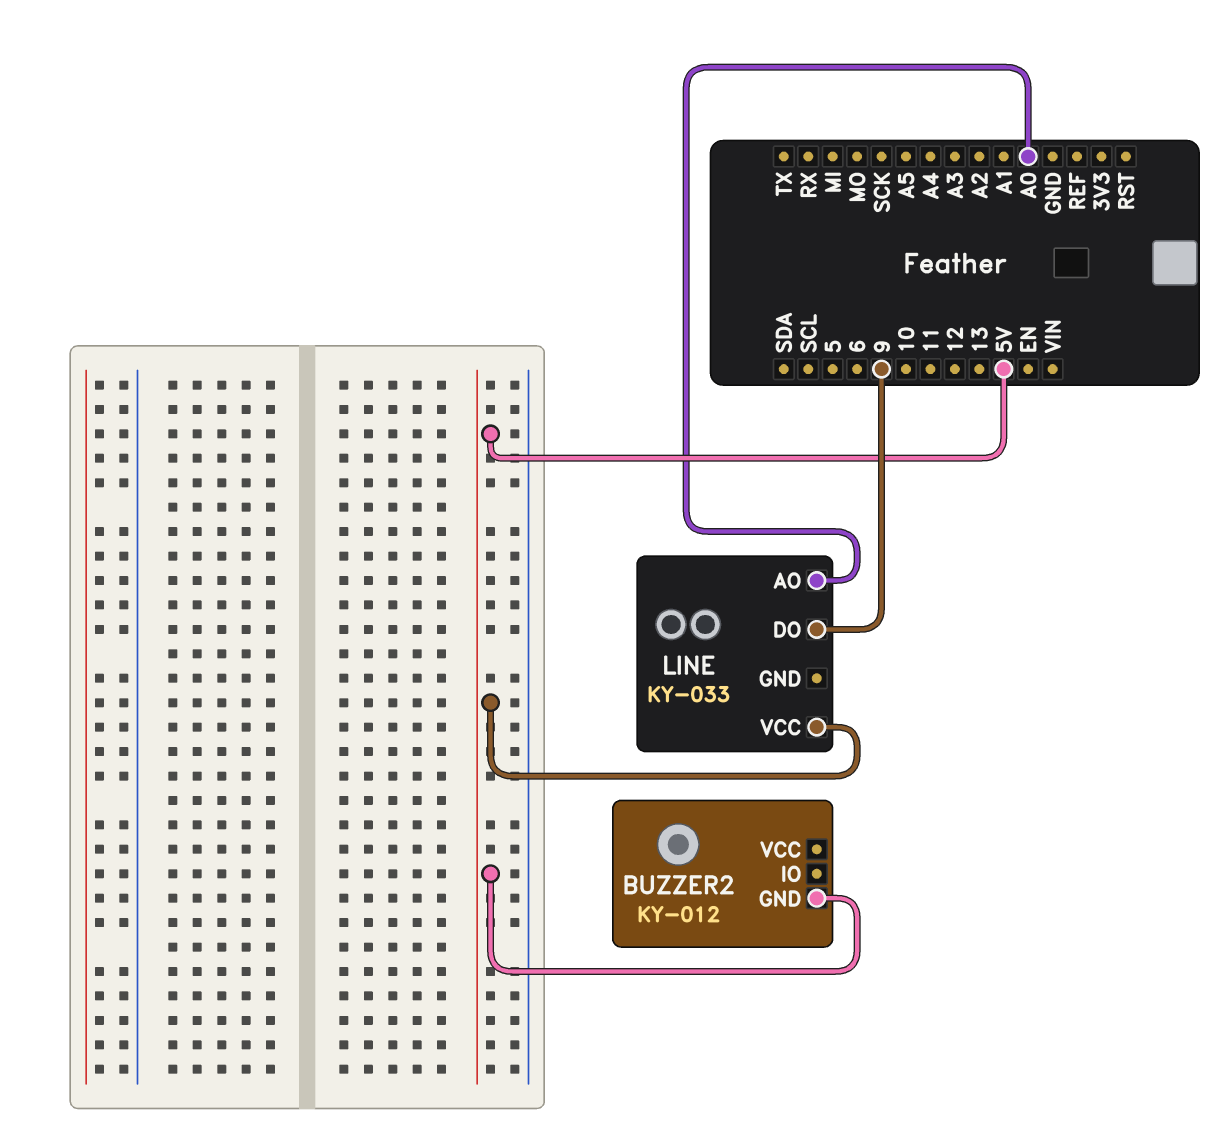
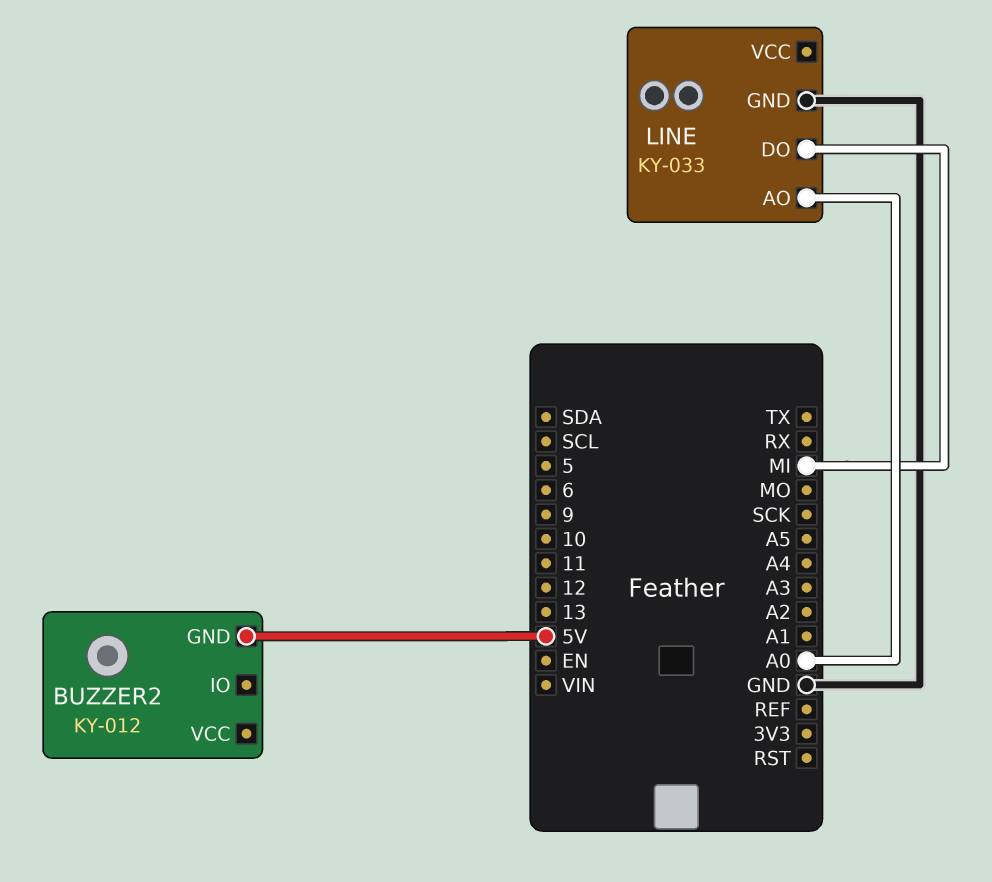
LINE pin DO: 9 -> MI
LINE pin GND: none -> GND
LINE pin VCC: 5V -> none

